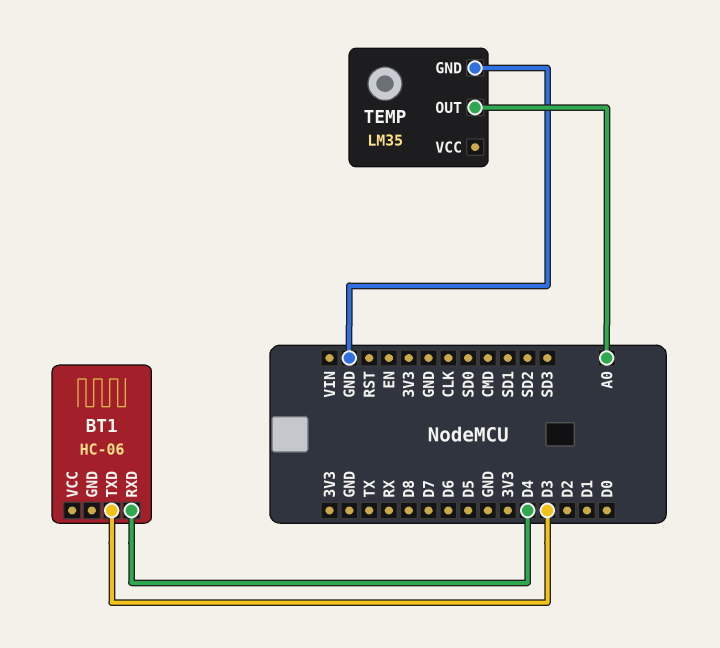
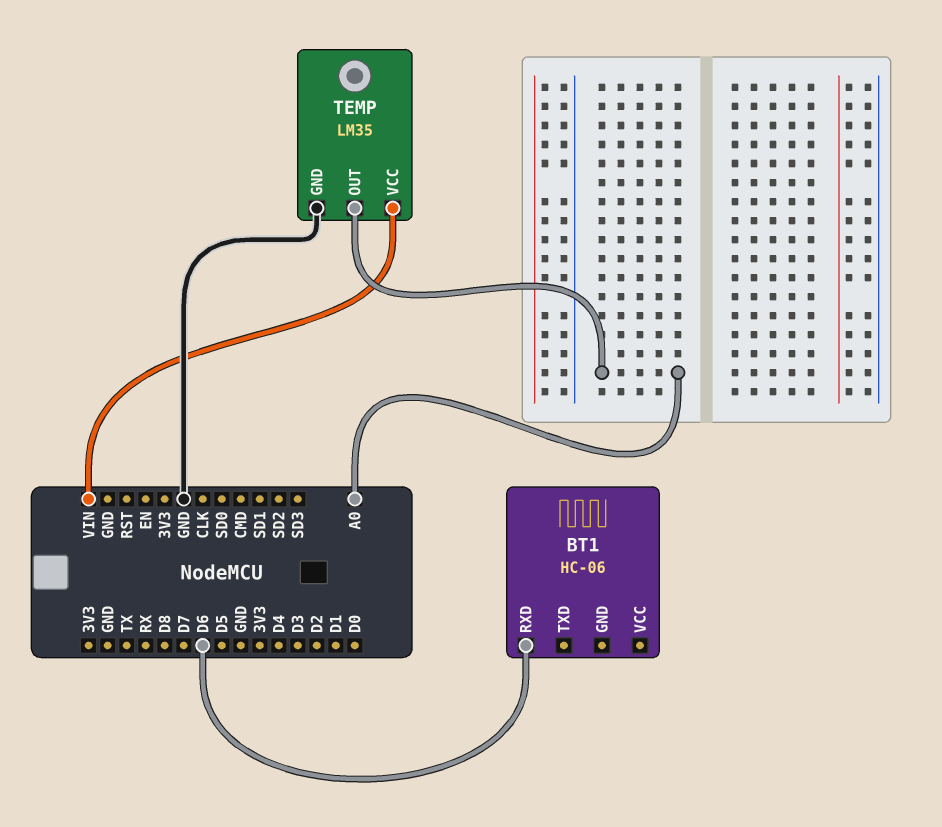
BT1 pin RXD: D4 -> D6
BT1 pin TXD: D3 -> none
TEMP pin VCC: none -> VIN

